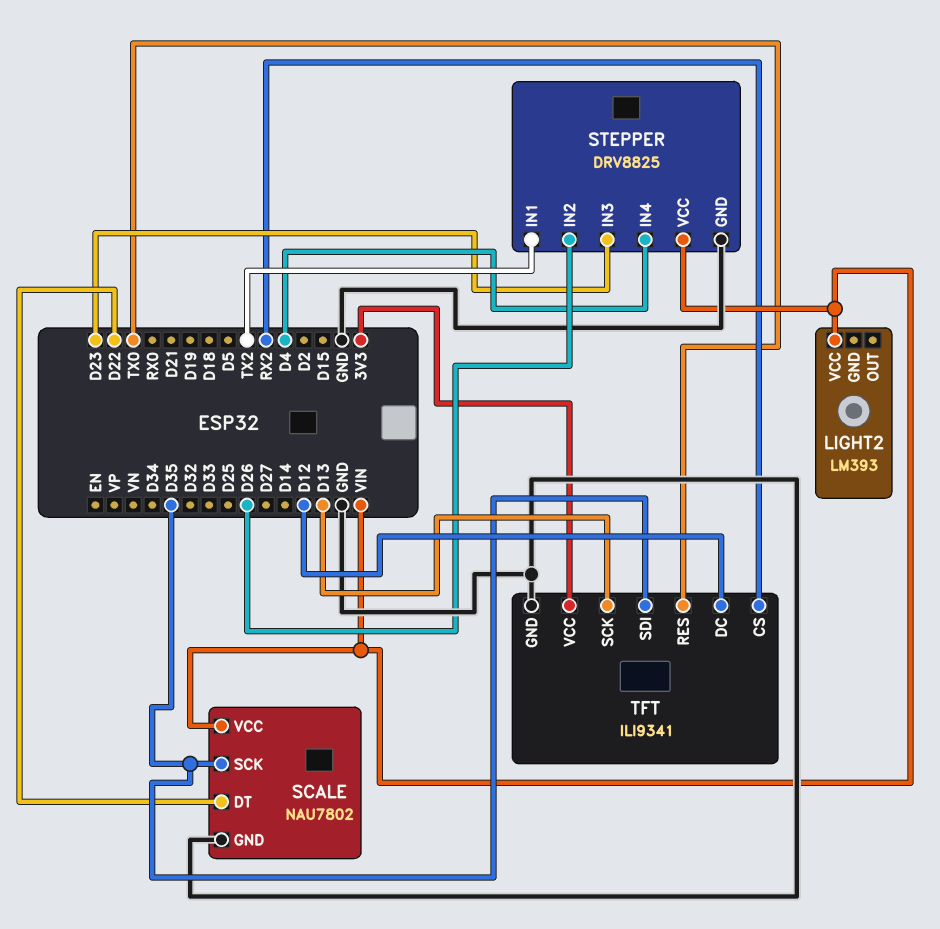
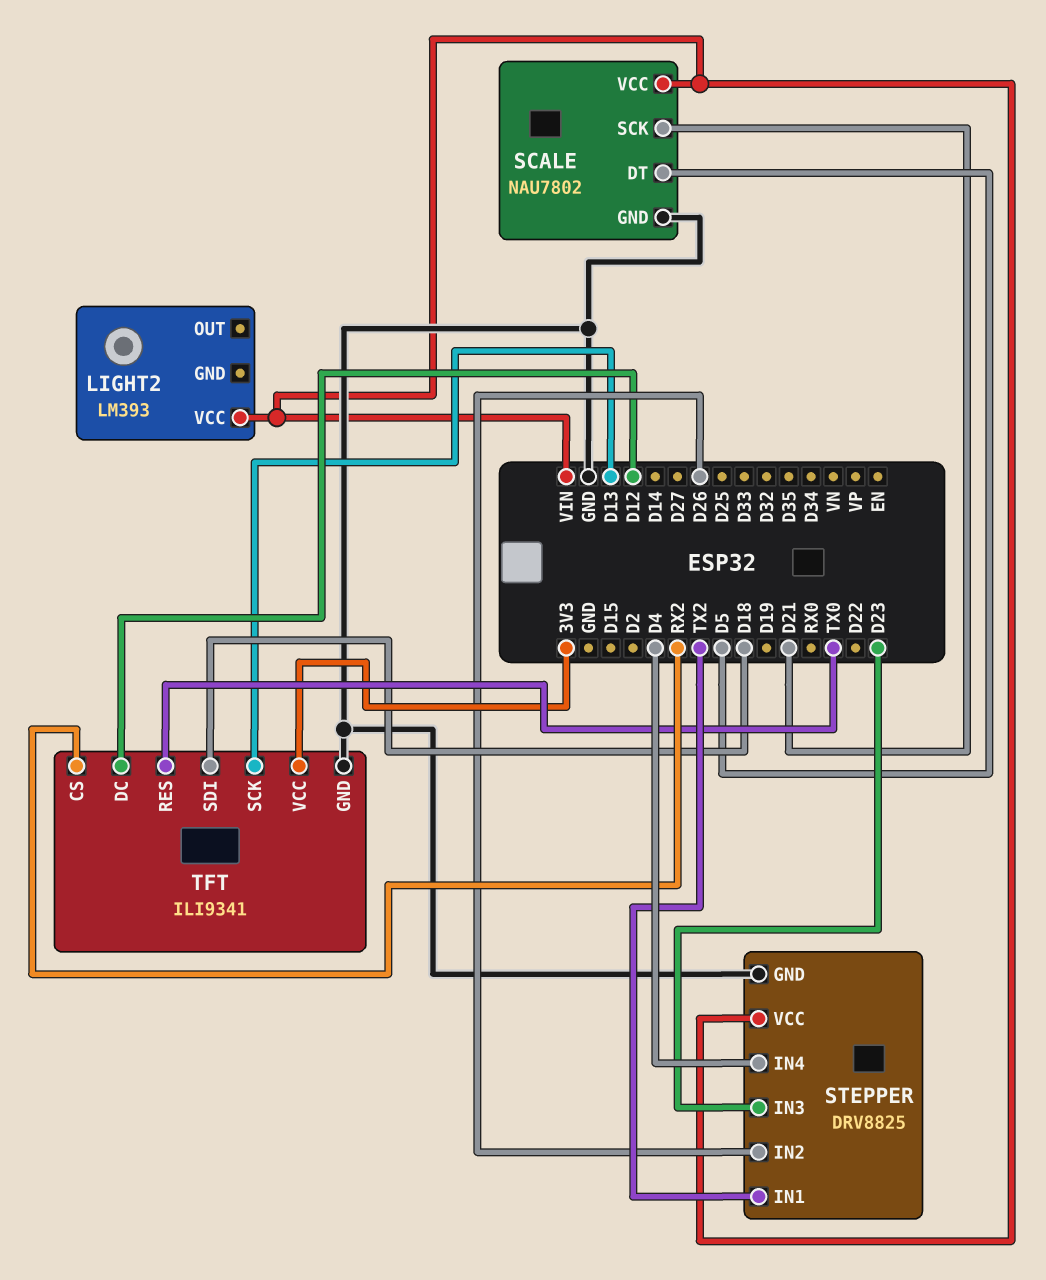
SCALE pin DT: D22 -> D5
SCALE pin SCK: D35 -> D21
TFT pin SDI: D35 -> D18

